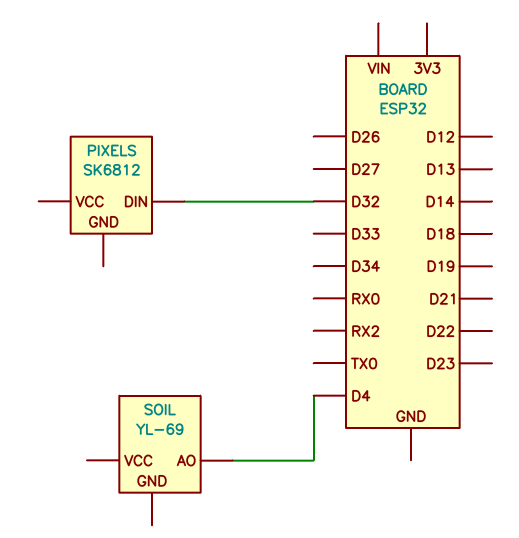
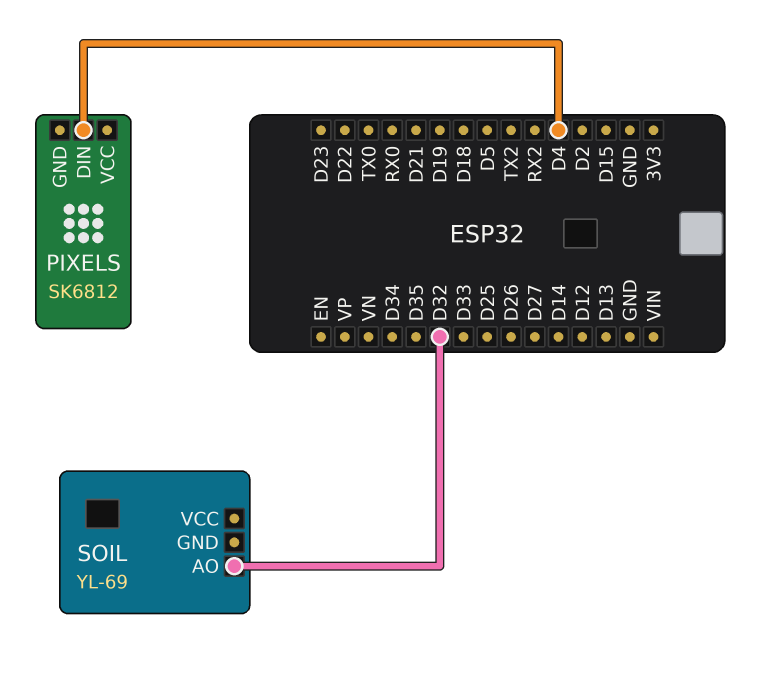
PIXELS pin DIN: D32 -> D4
SOIL pin AO: D4 -> D32

